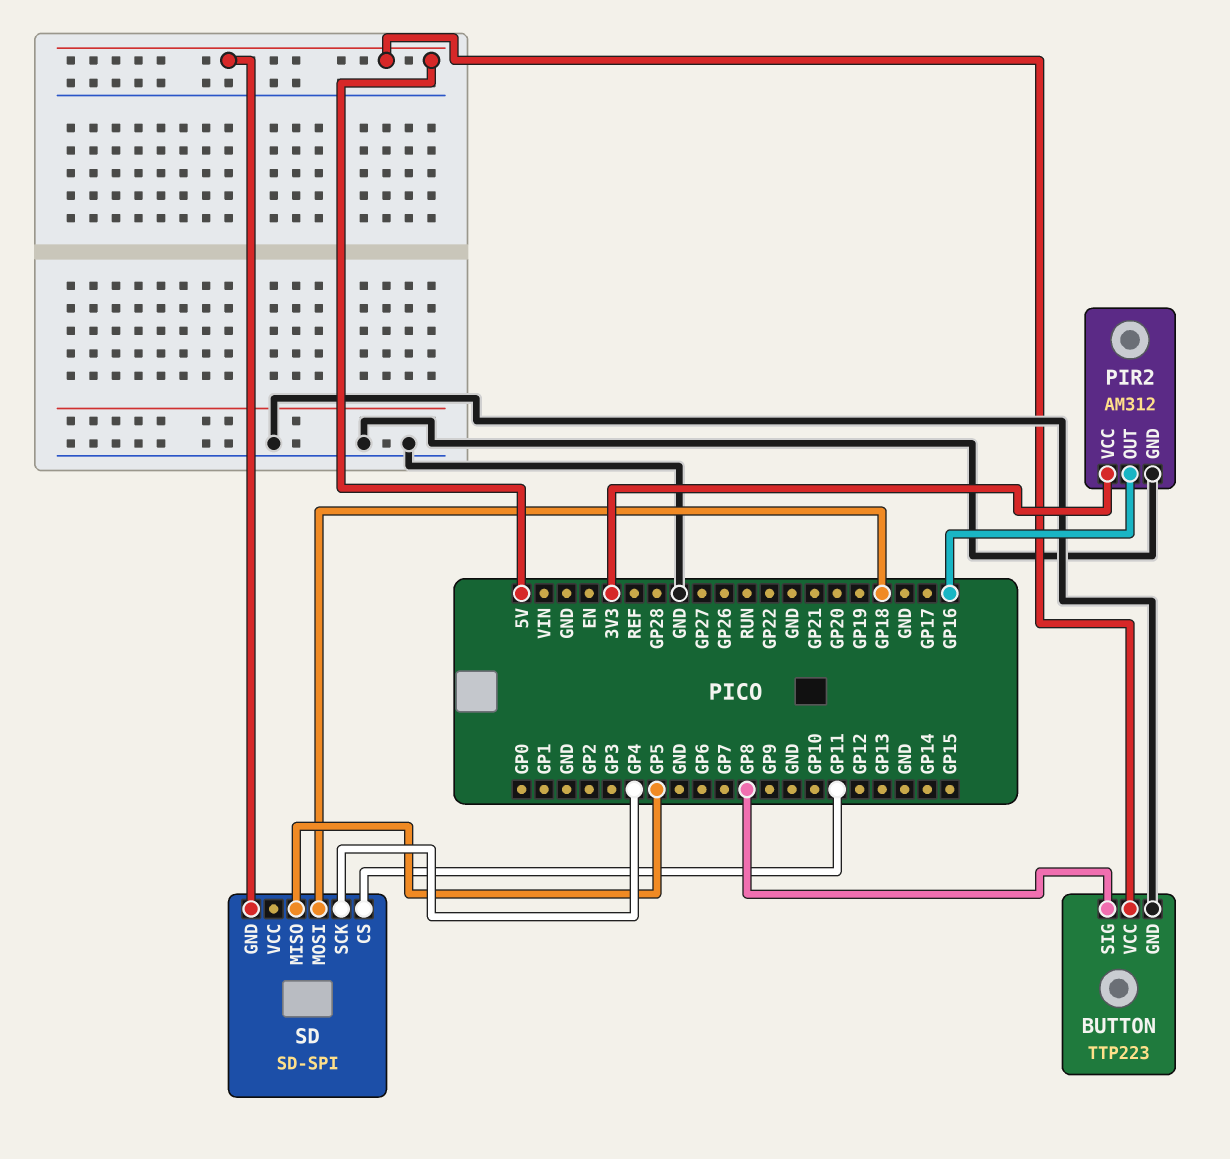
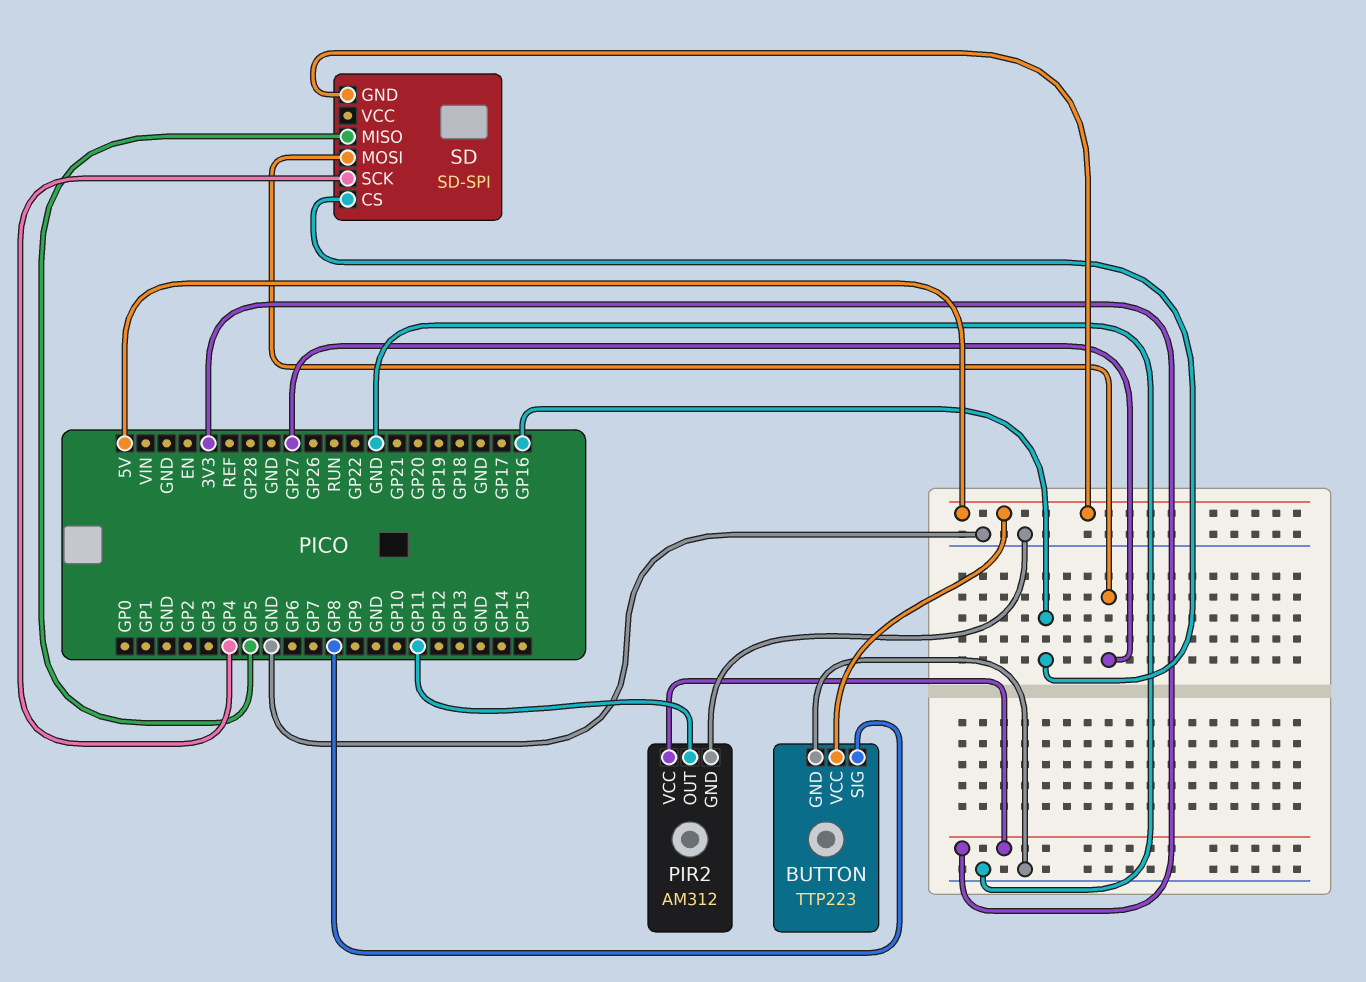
PIR2 pin OUT: GP16 -> GP11
SD pin CS: GP11 -> GP16
SD pin MOSI: GP18 -> GP27

